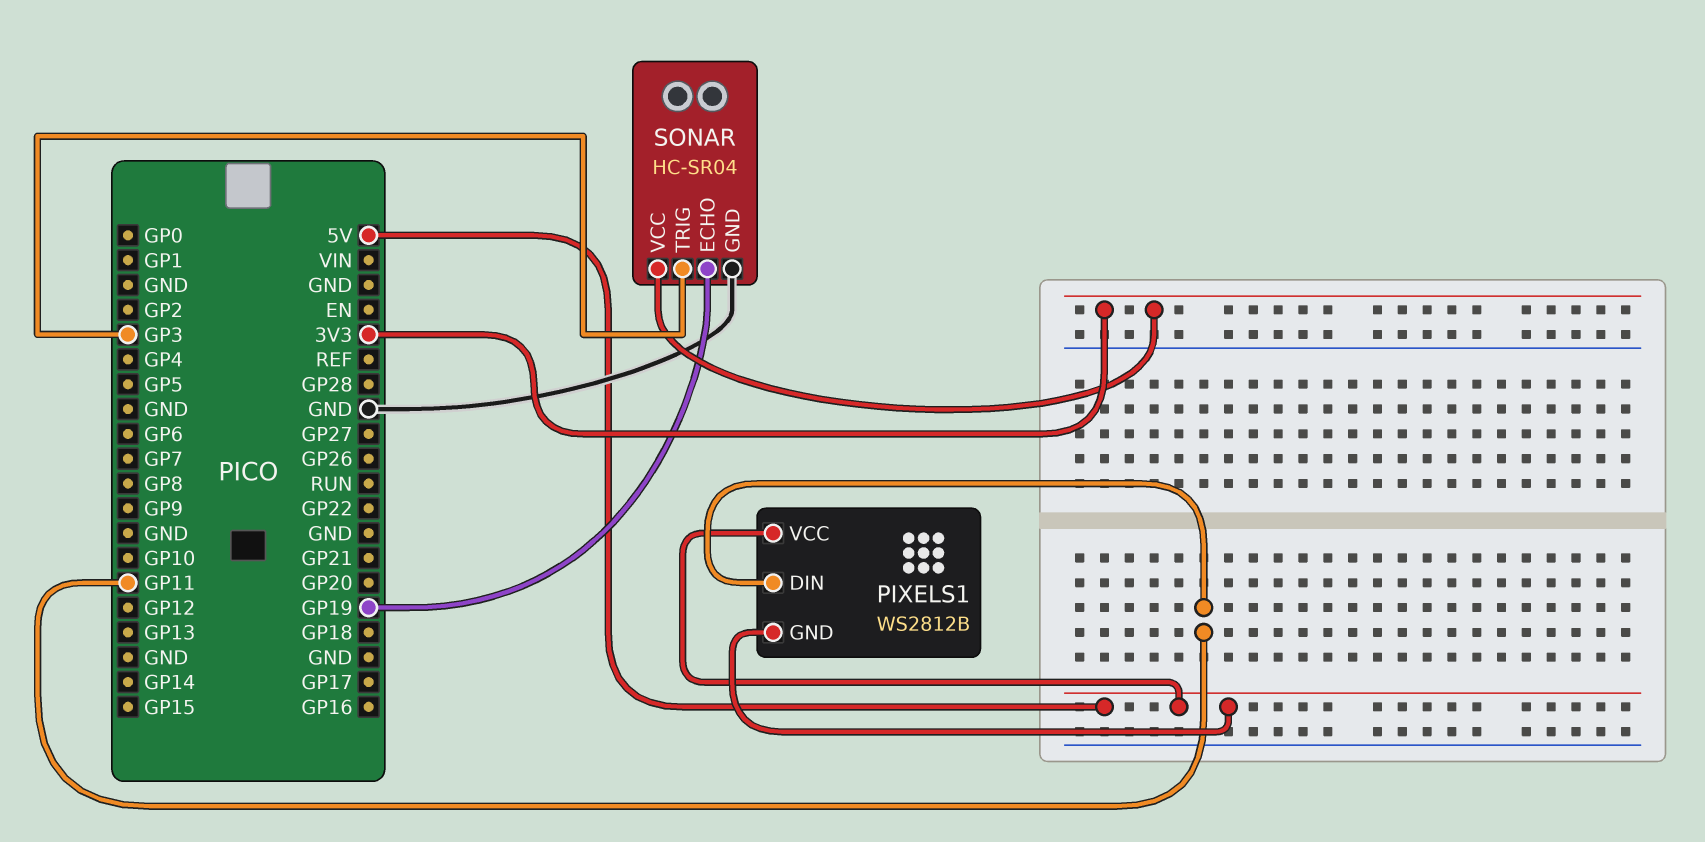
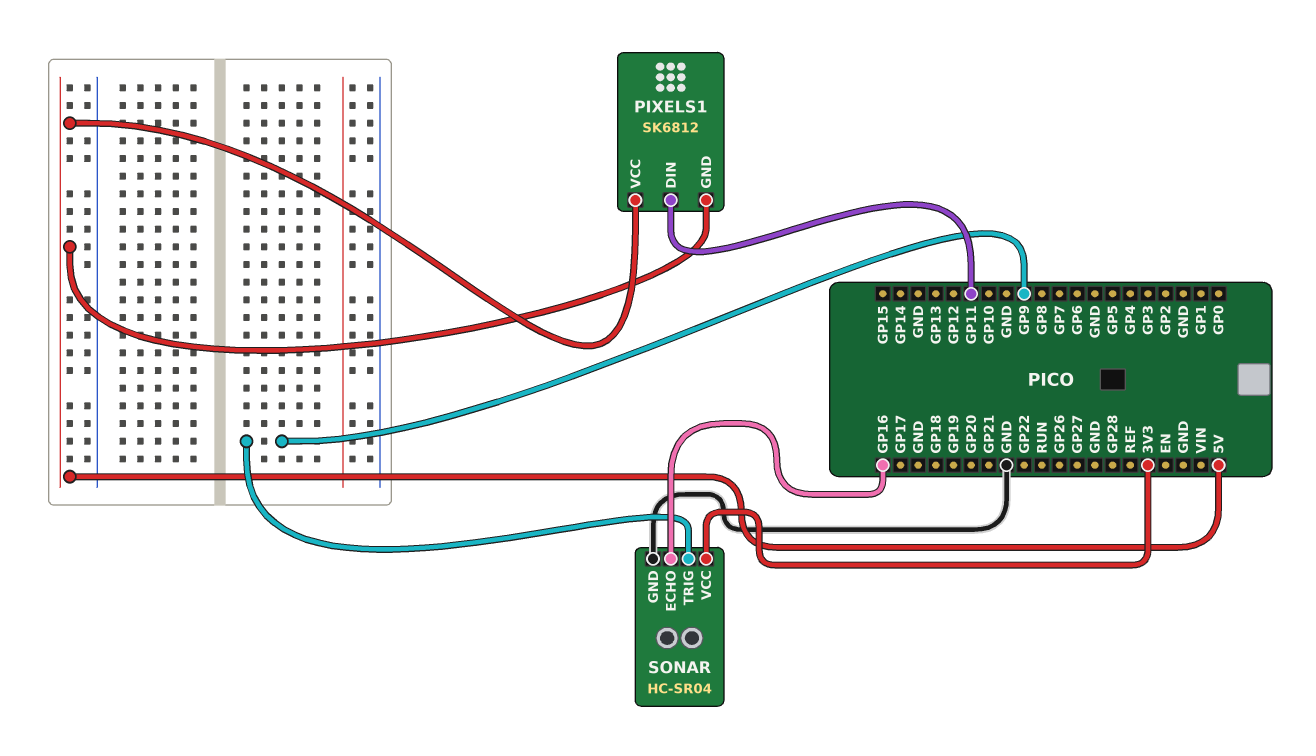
PIXELS1: WS2812B -> SK6812
SONAR pin ECHO: GP19 -> GP16
SONAR pin TRIG: GP3 -> GP9

